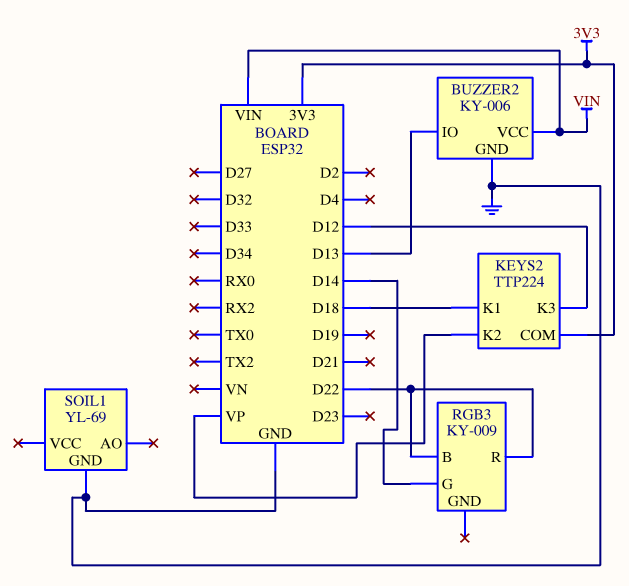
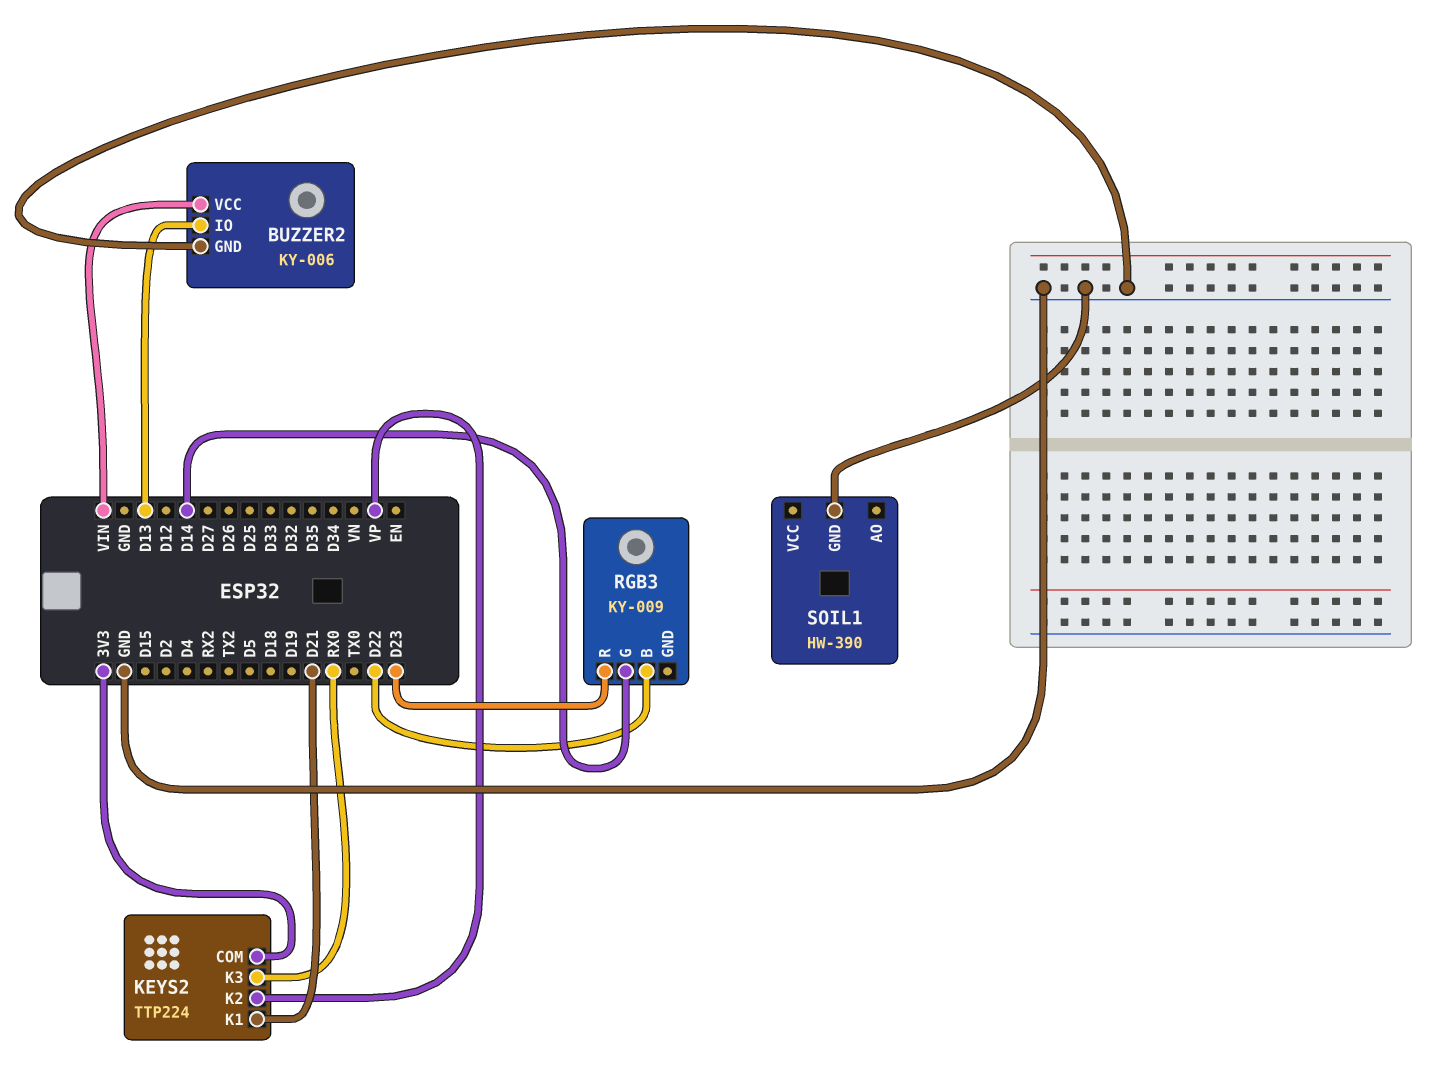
KEYS2 pin K1: D18 -> D21
KEYS2 pin K3: D12 -> RX0
RGB3 pin R: D22 -> D23
SOIL1: YL-69 -> HW-390

